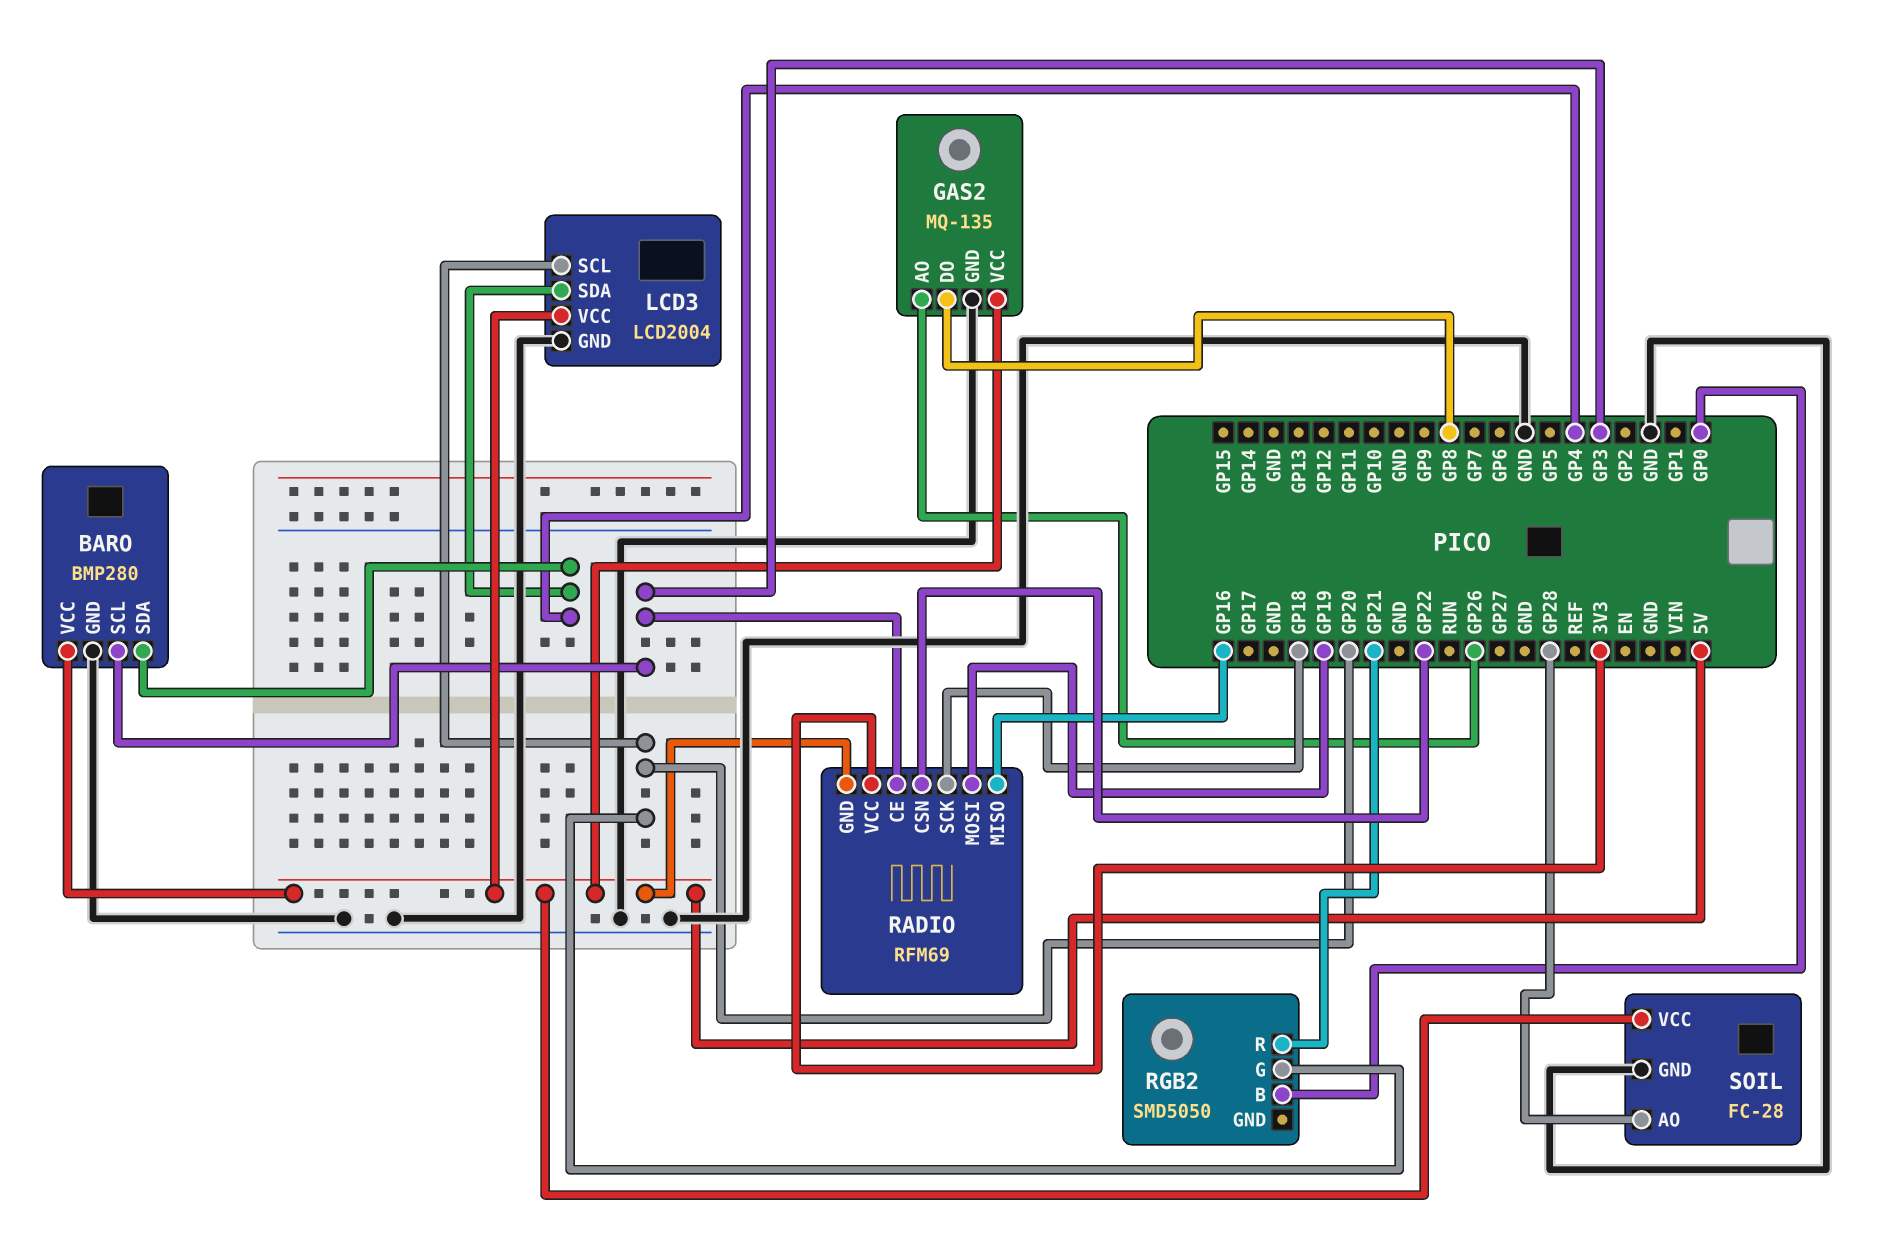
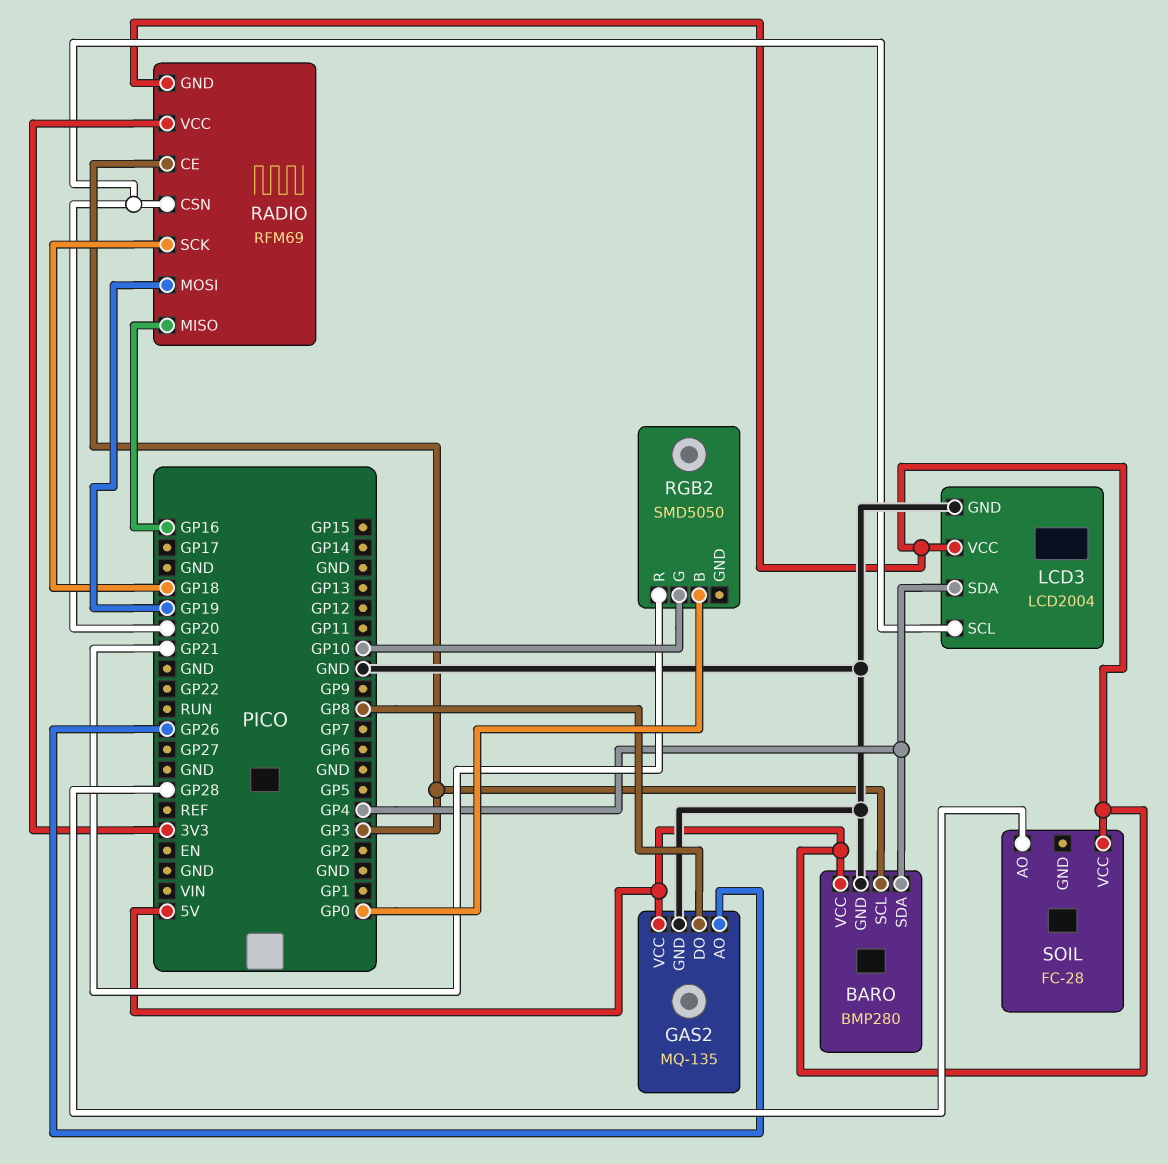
RADIO pin CSN: GP22 -> GP20
RGB2 pin G: GP20 -> GP10
SOIL pin GND: GND -> none

